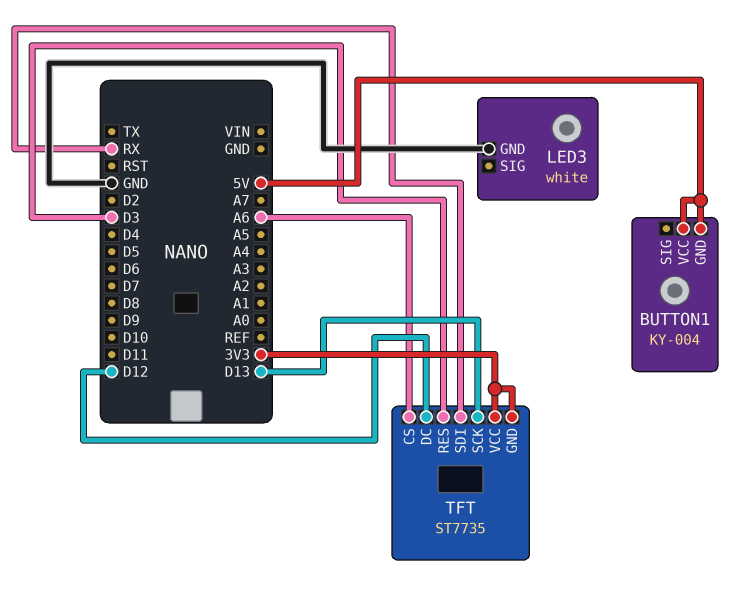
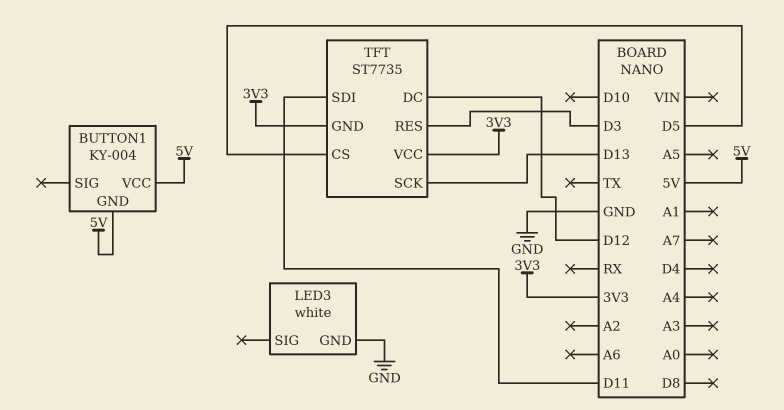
TFT pin CS: A6 -> D5
TFT pin SDI: RX -> D11

